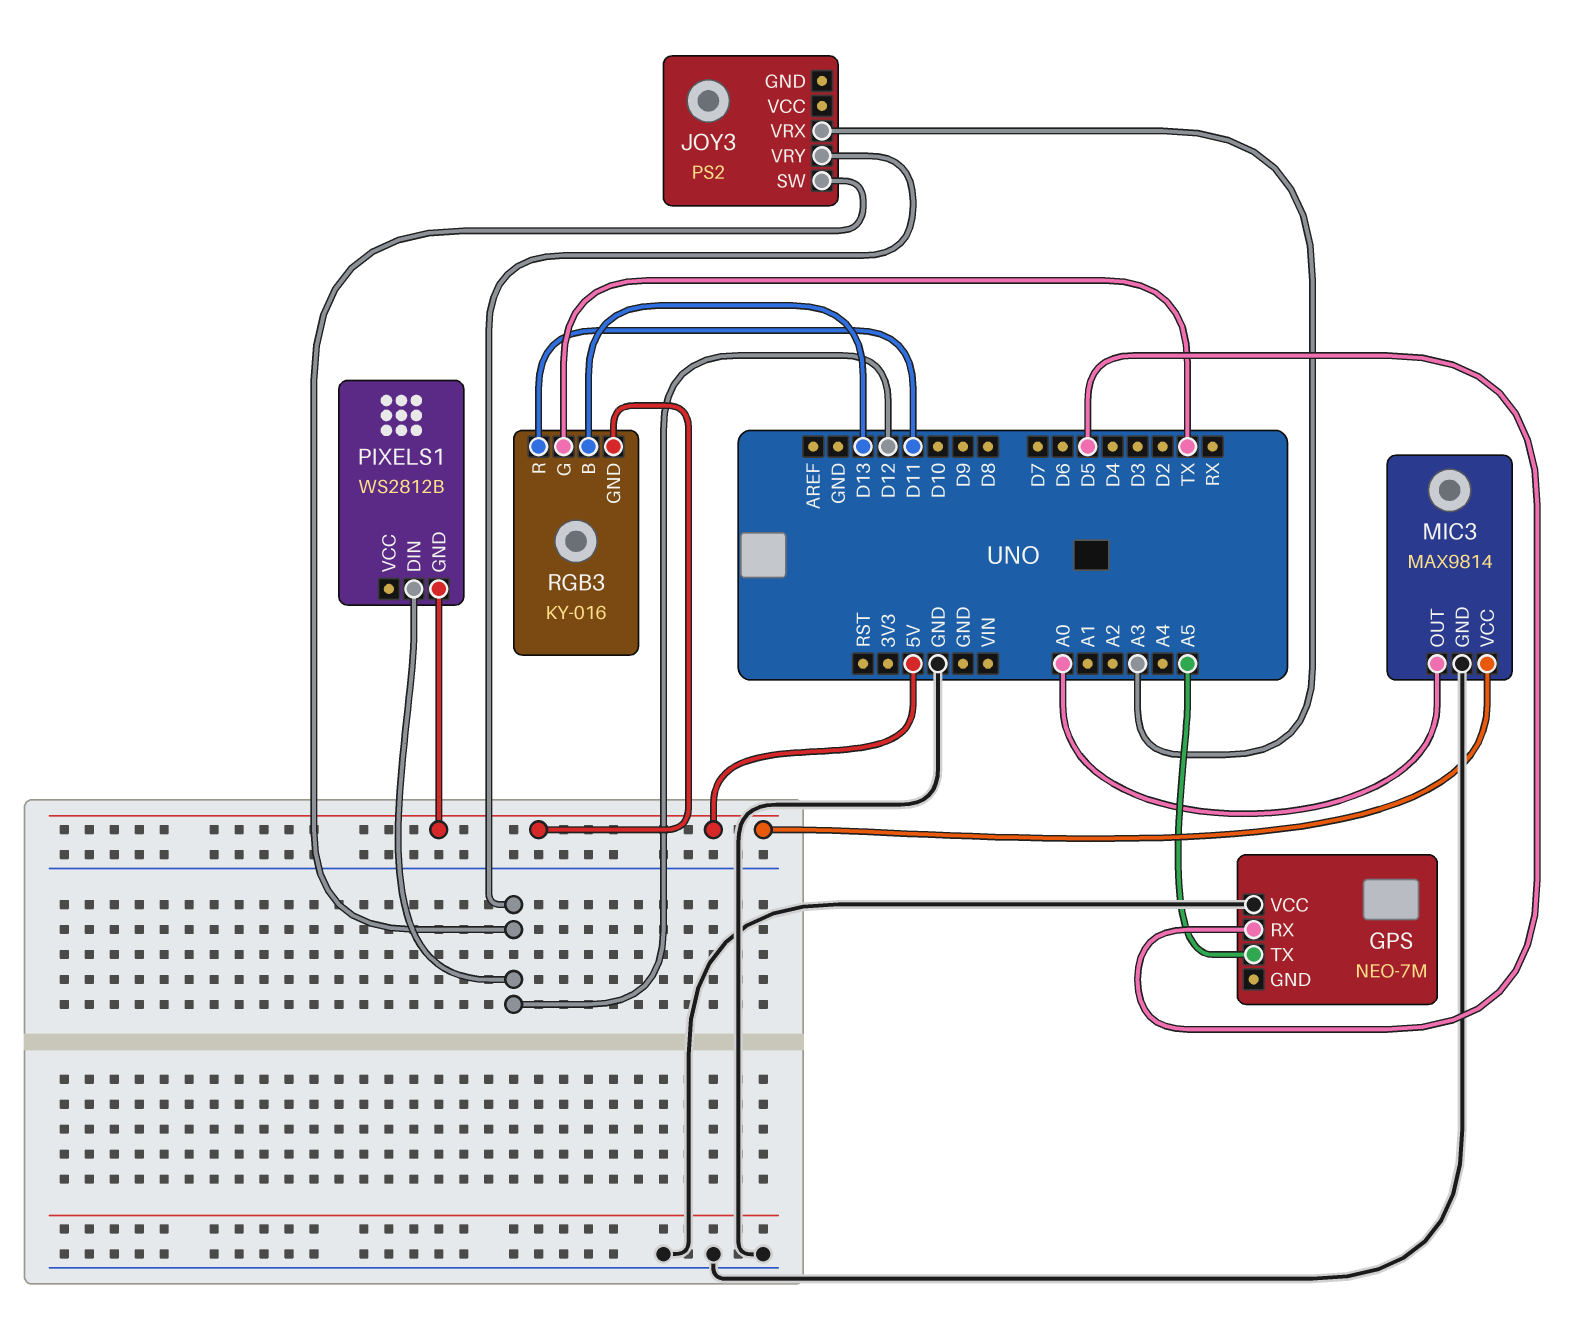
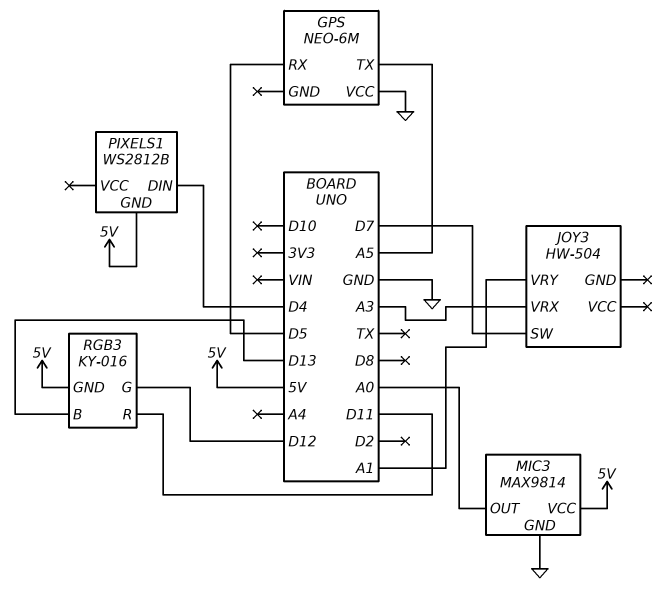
GPS: NEO-7M -> NEO-6M
JOY3: PS2 -> HW-504
JOY3 pin SW: D12 -> D7
JOY3 pin VRY: D12 -> A1
PIXELS1 pin DIN: D12 -> D4
RGB3 pin G: TX -> D12

